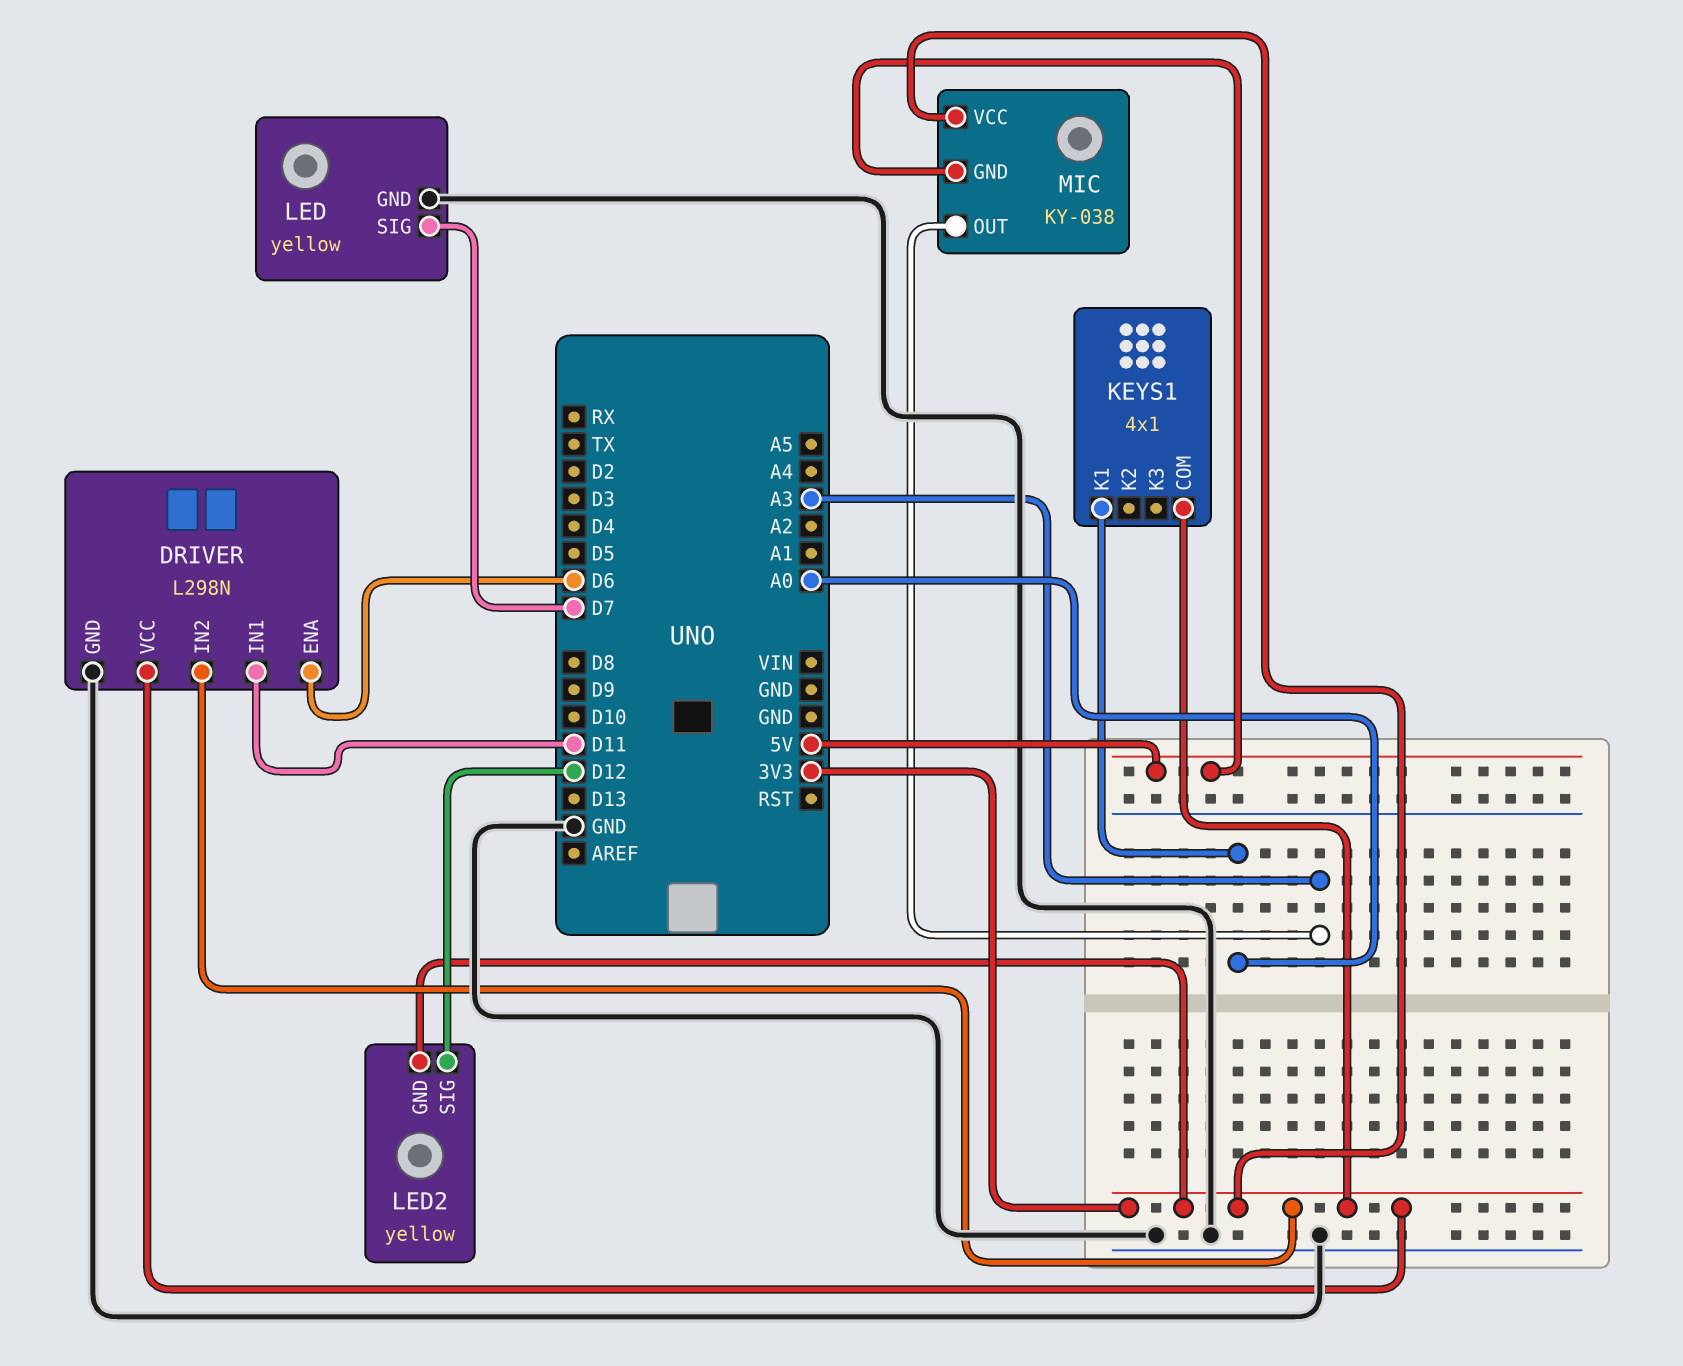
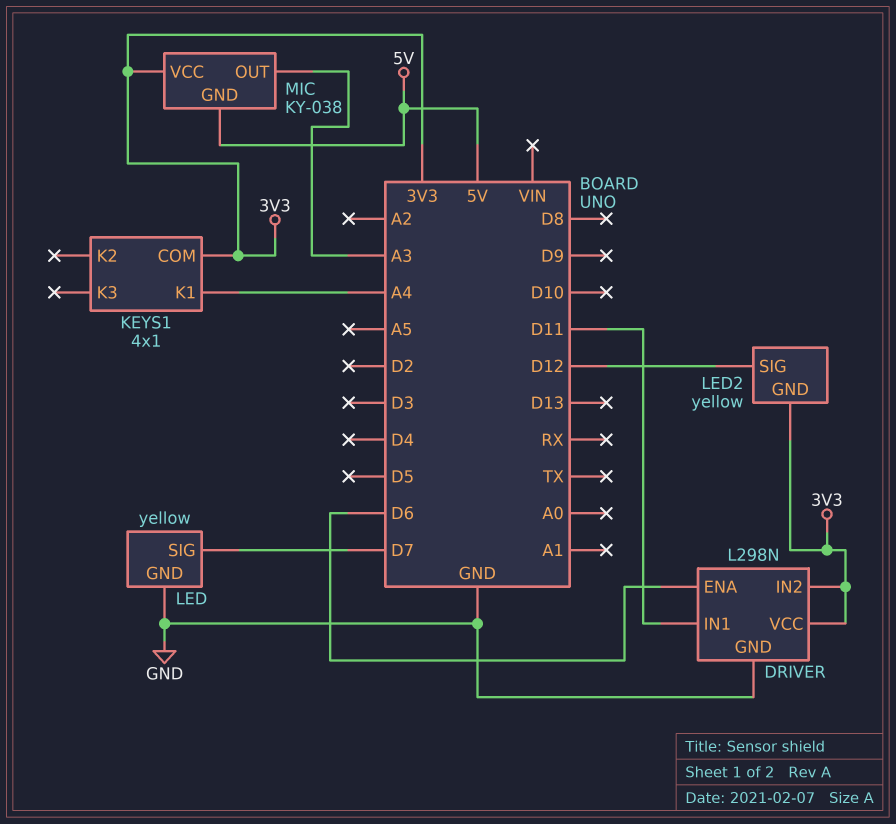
KEYS1 pin K1: A0 -> A4

